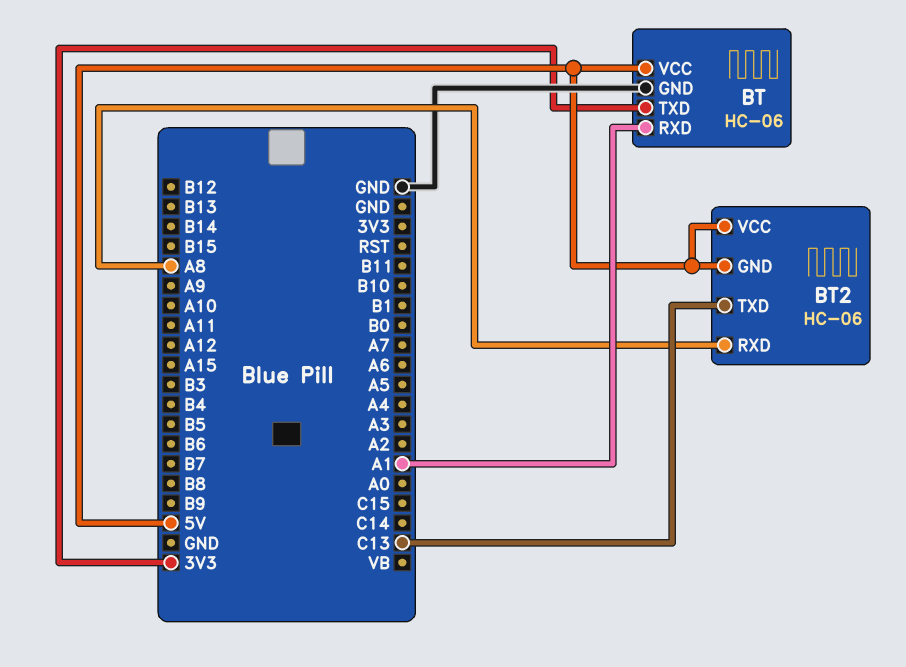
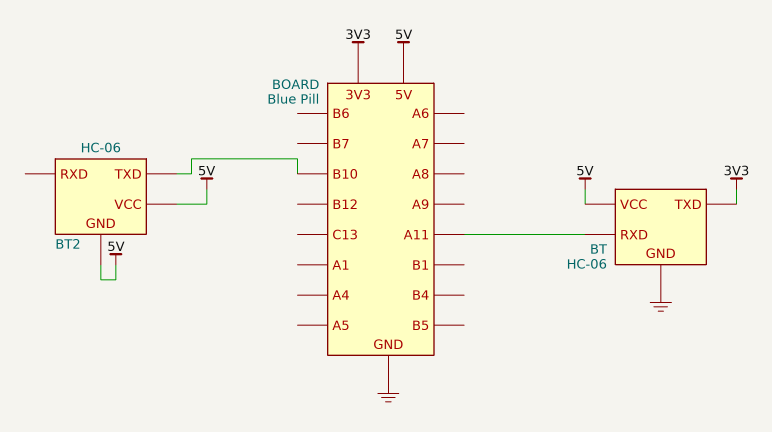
BT pin RXD: A1 -> A11
BT2 pin RXD: A8 -> none
BT2 pin TXD: C13 -> B10

